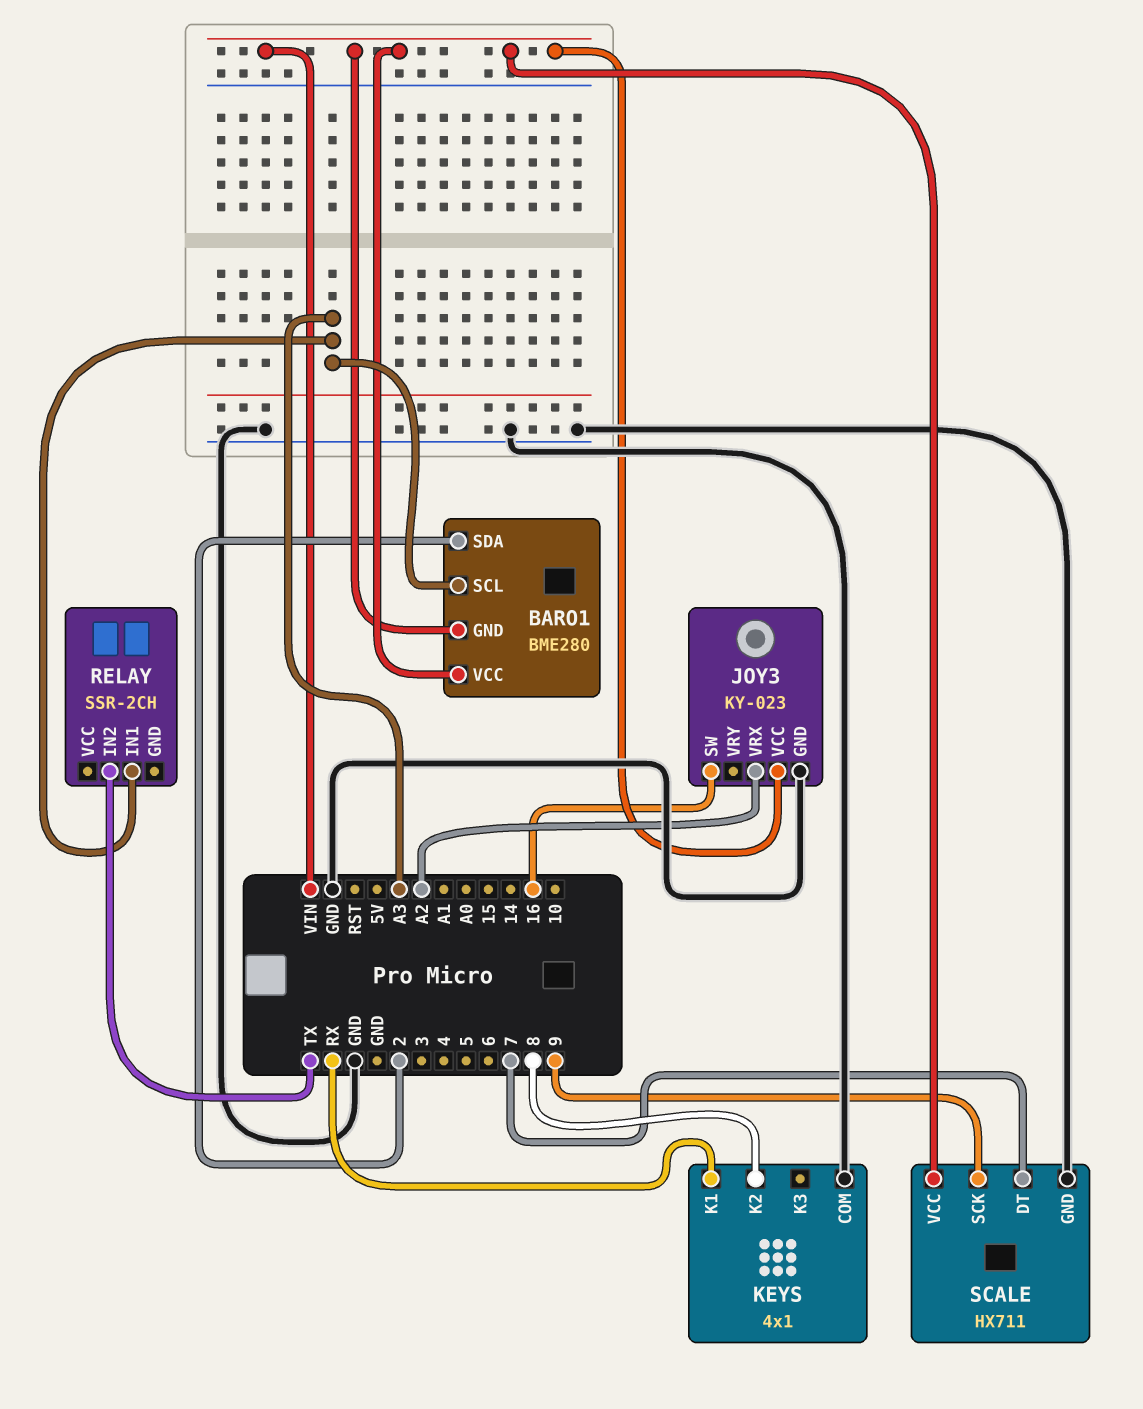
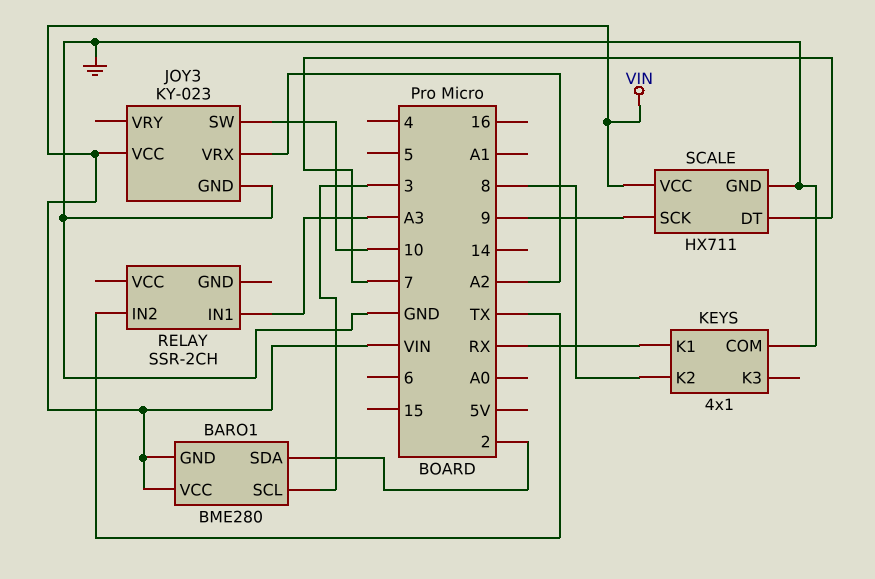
BARO1 pin SCL: A3 -> 3
JOY3 pin SW: 16 -> 10

